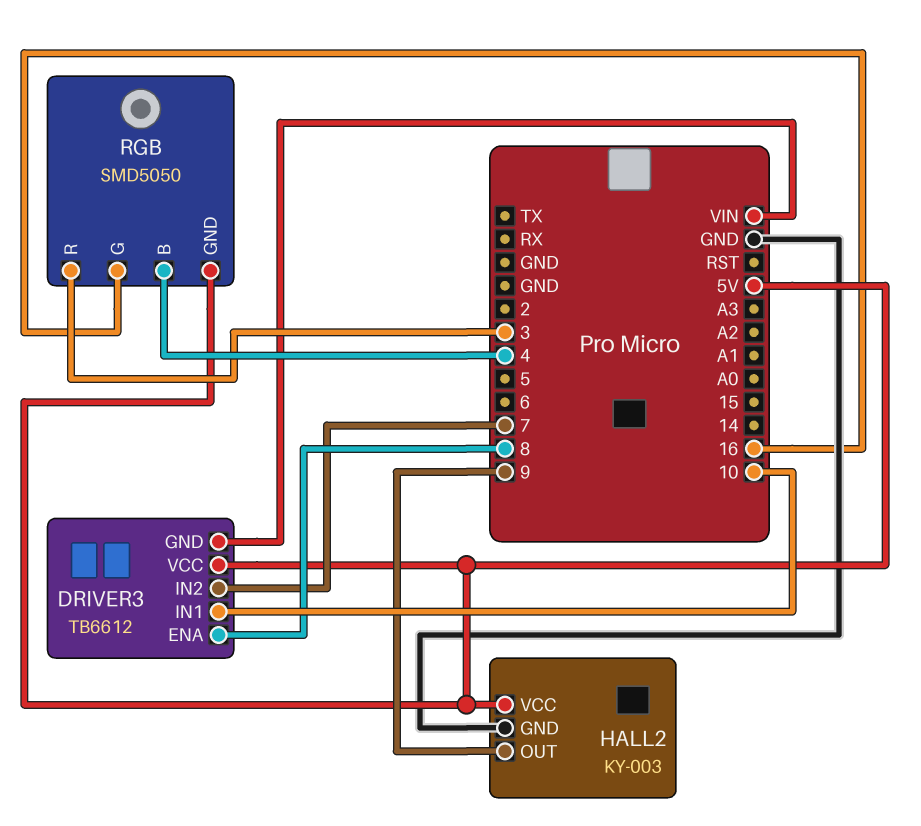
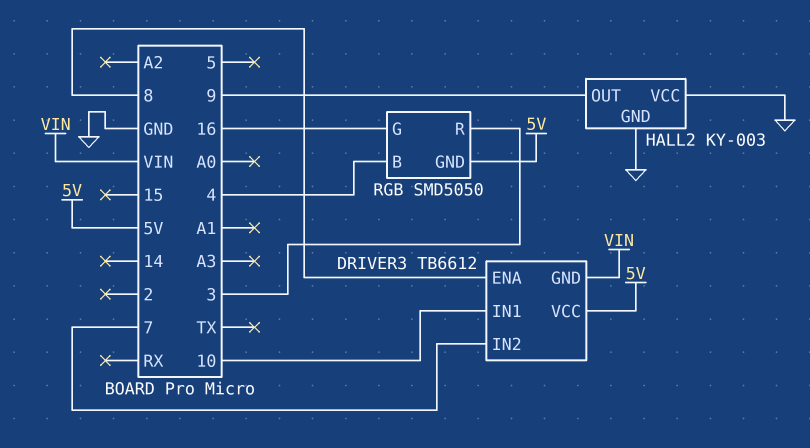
HALL2 pin VCC: 5V -> GND

